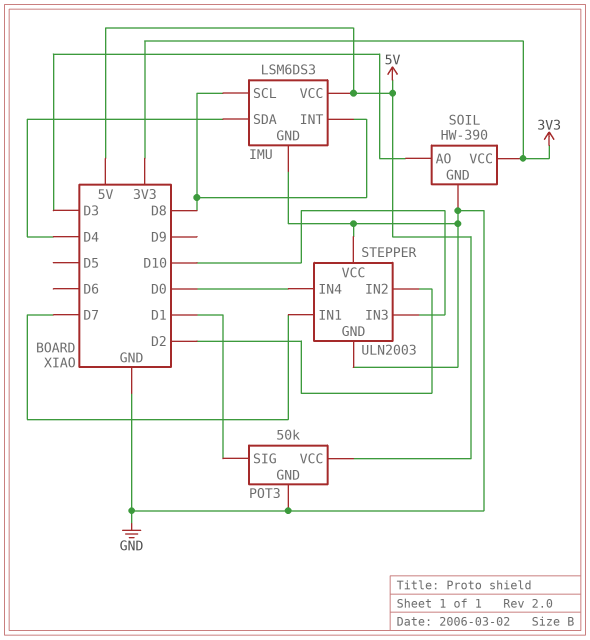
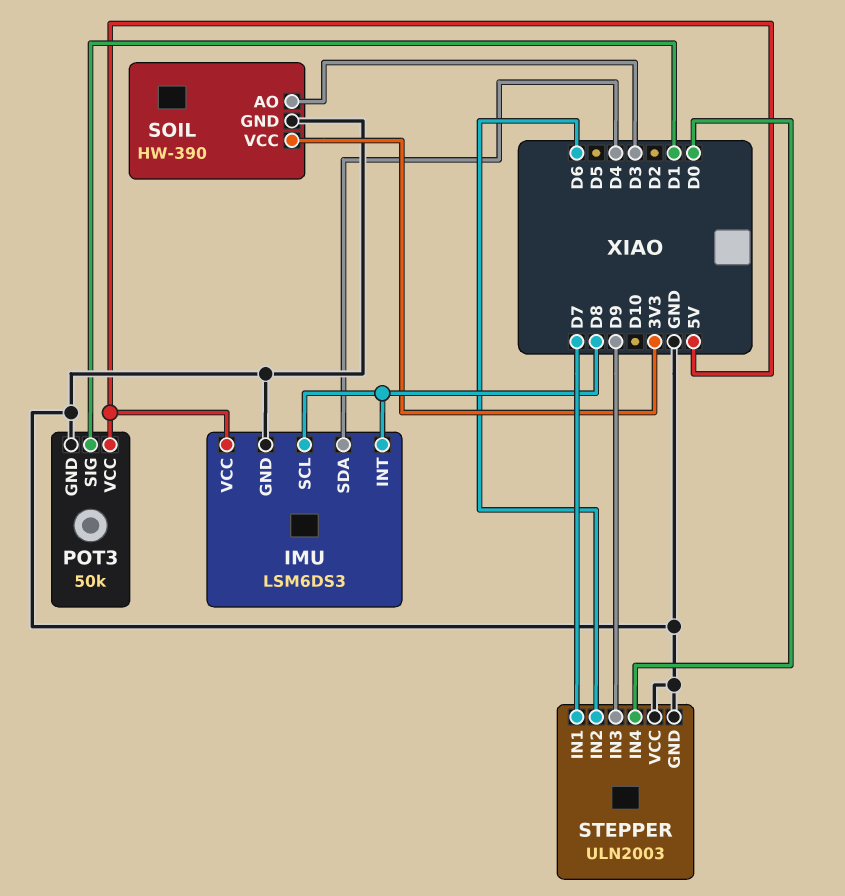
STEPPER pin IN2: D2 -> D6
STEPPER pin IN3: D10 -> D9

